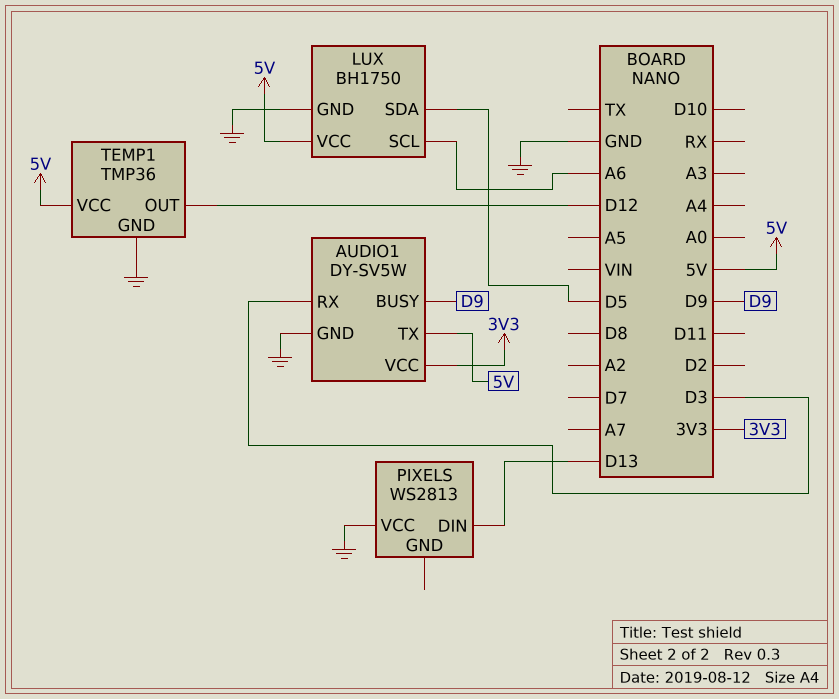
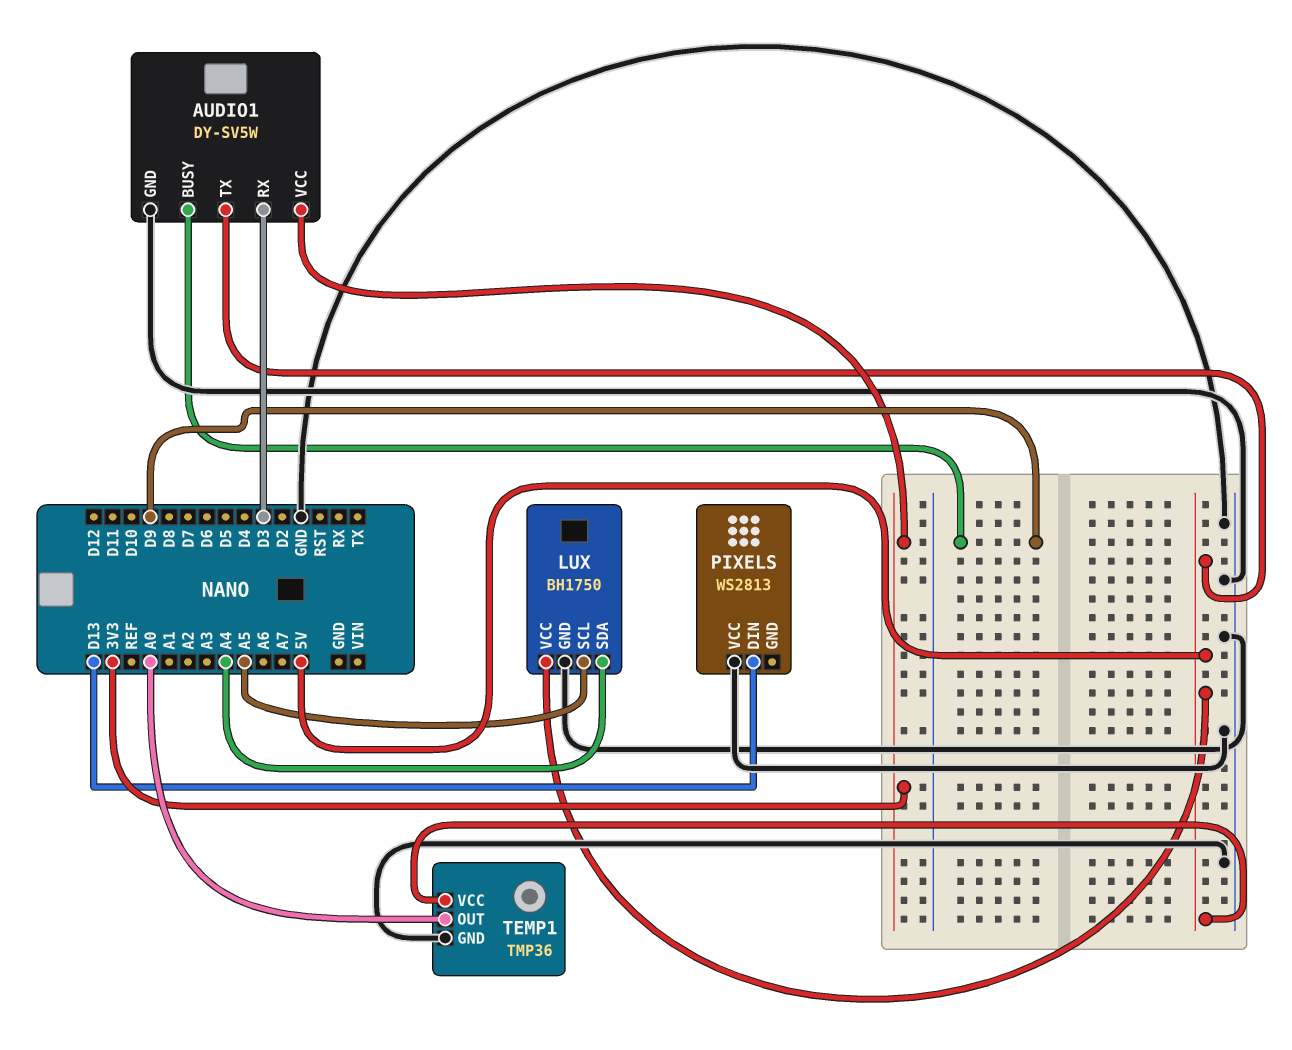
LUX pin SCL: A6 -> A5
LUX pin SDA: D5 -> A4
TEMP1 pin OUT: D12 -> A0

